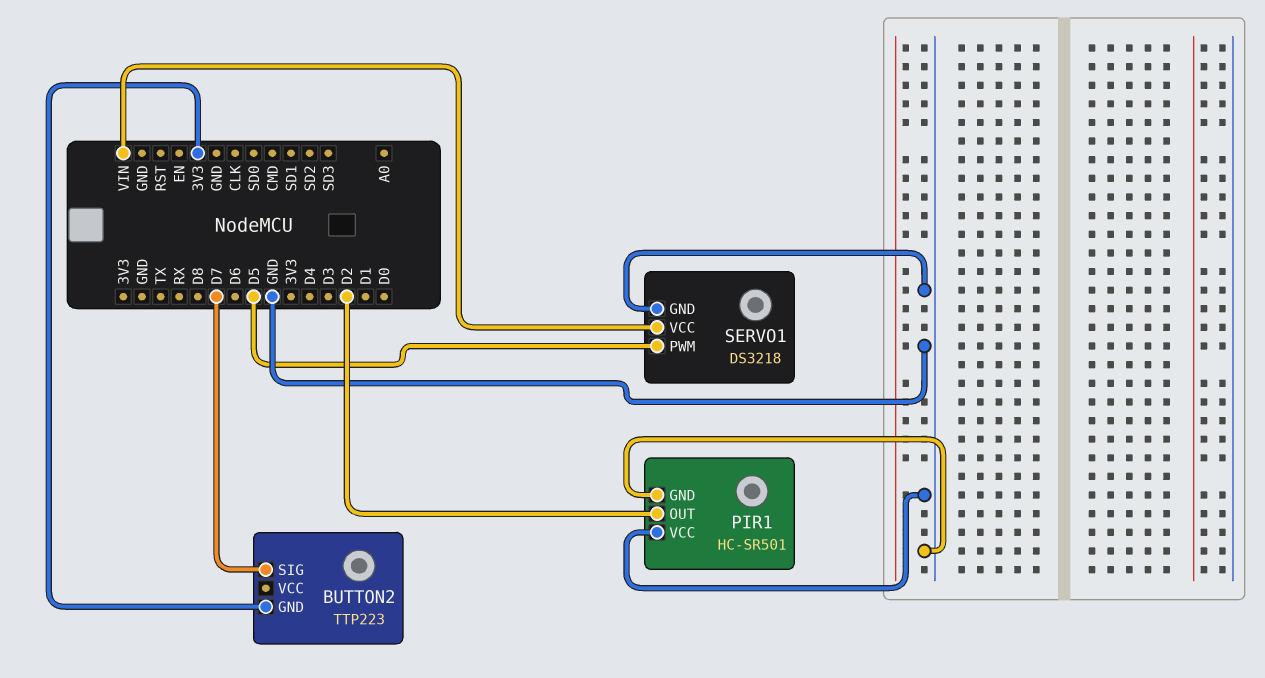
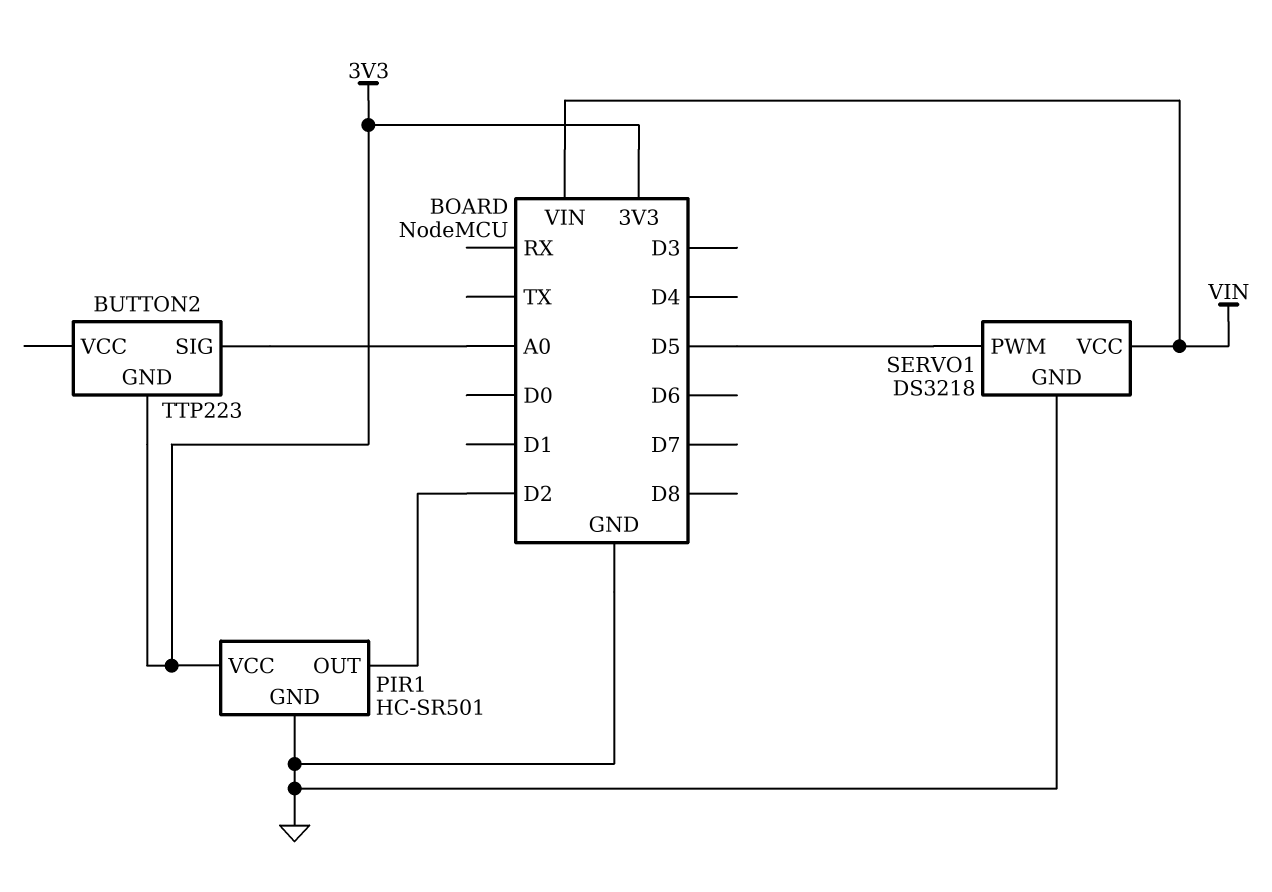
BUTTON2 pin SIG: D7 -> A0
PIR1 pin VCC: GND -> 3V3

